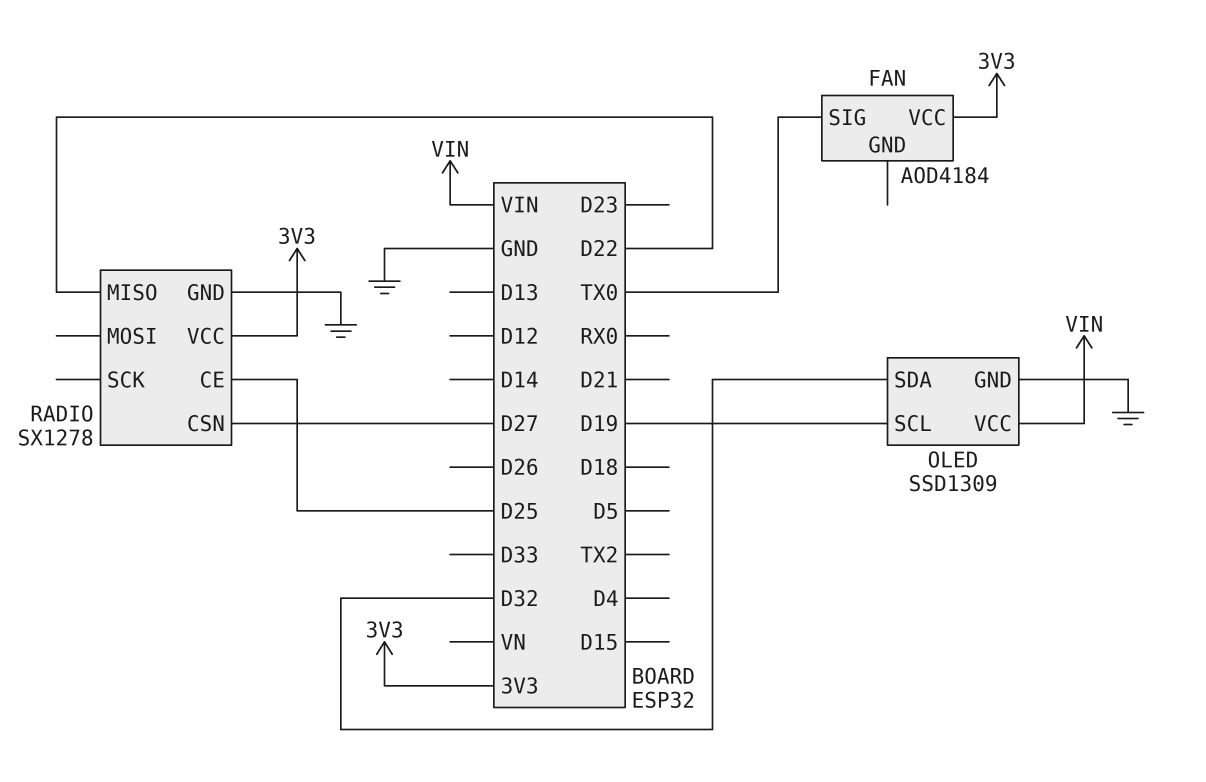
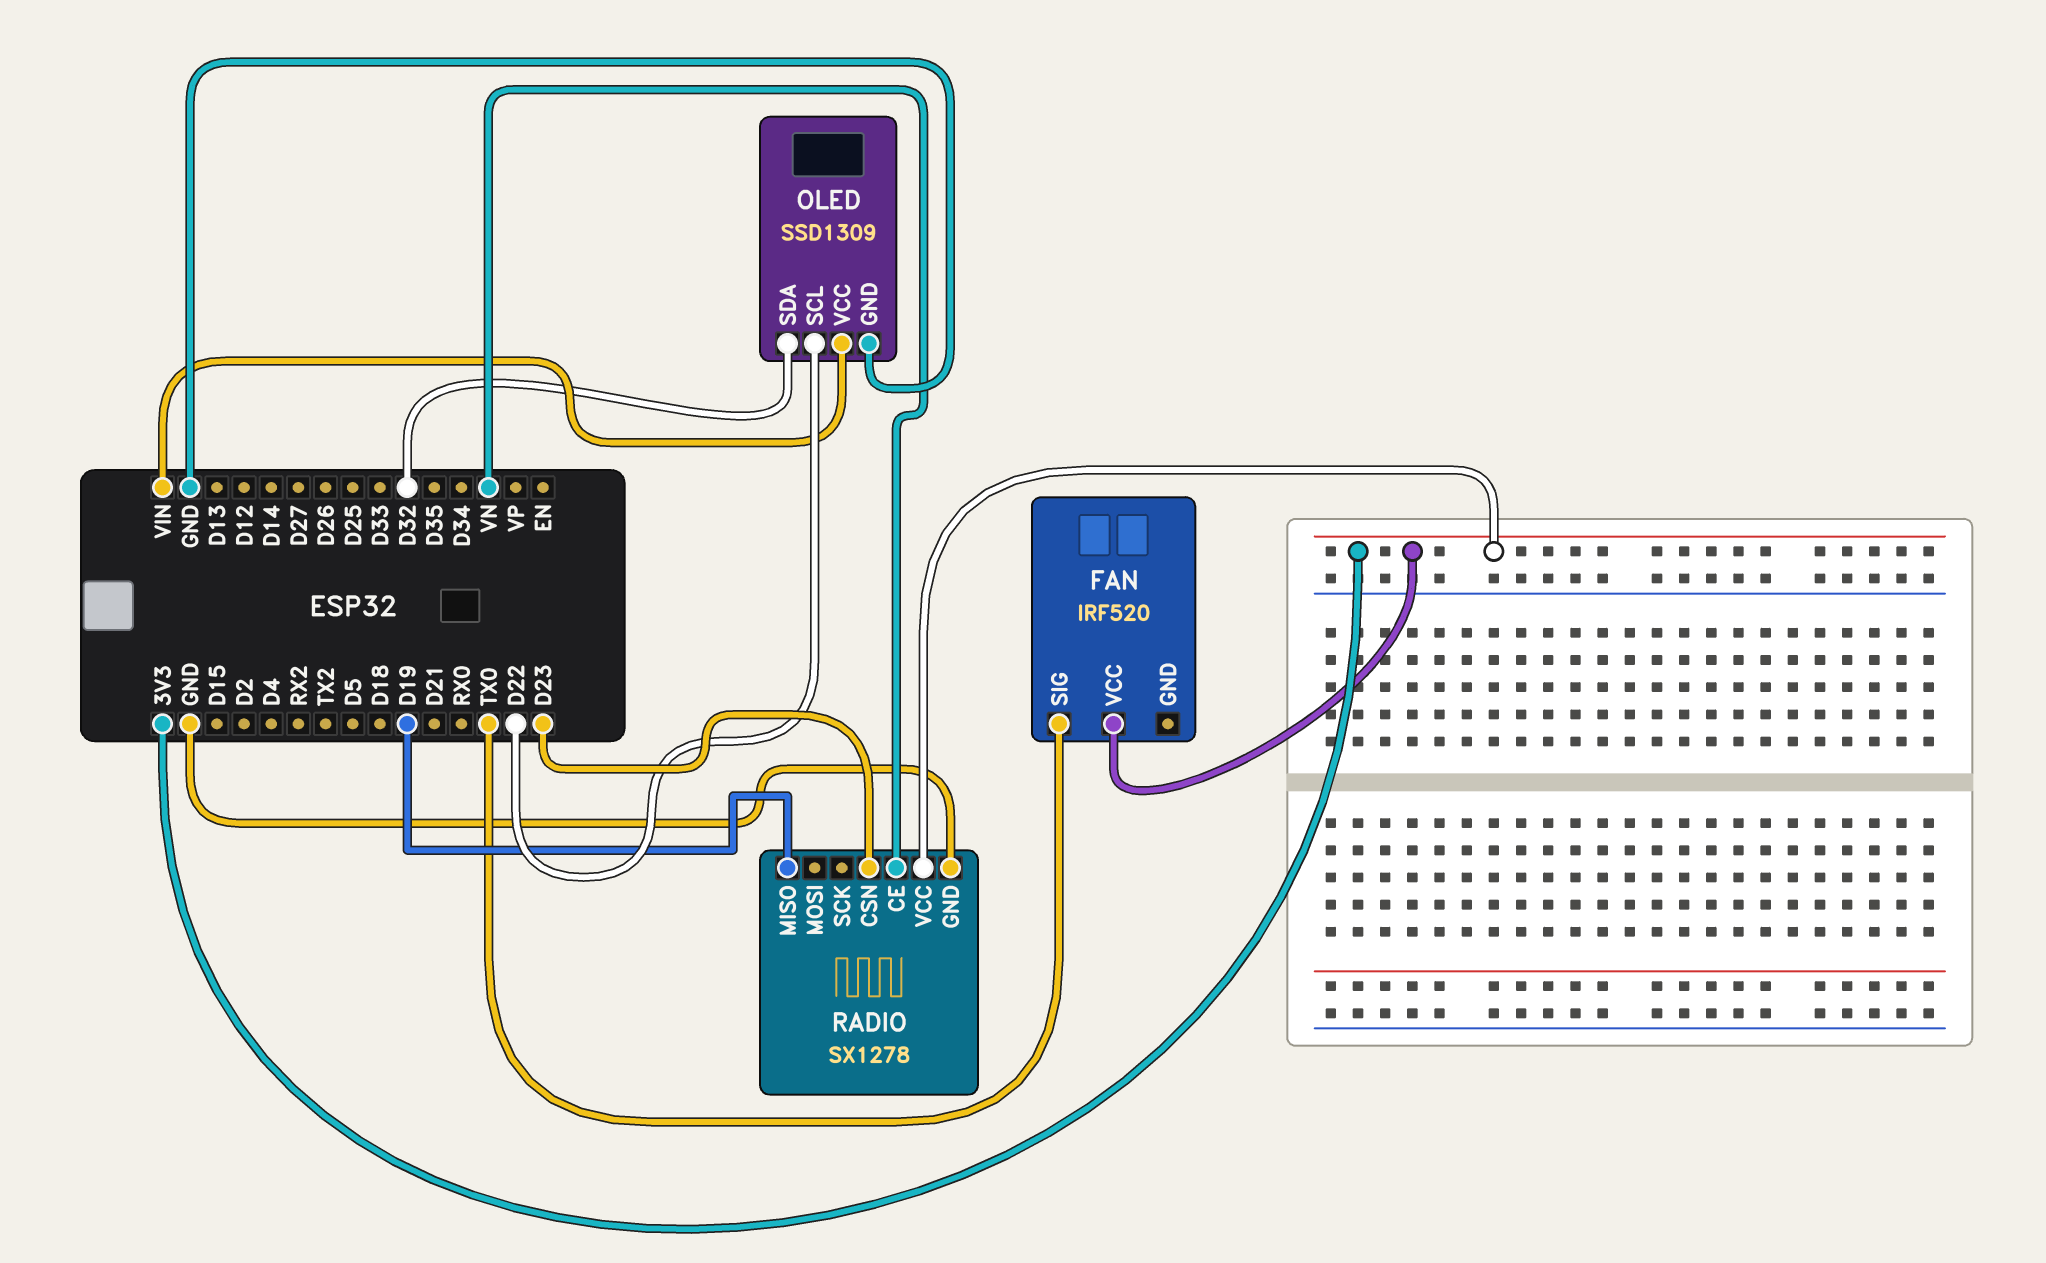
FAN: AOD4184 -> IRF520
OLED pin SCL: D19 -> D22
RADIO pin CE: D25 -> VN
RADIO pin CSN: D27 -> D23
RADIO pin MISO: D22 -> D19

